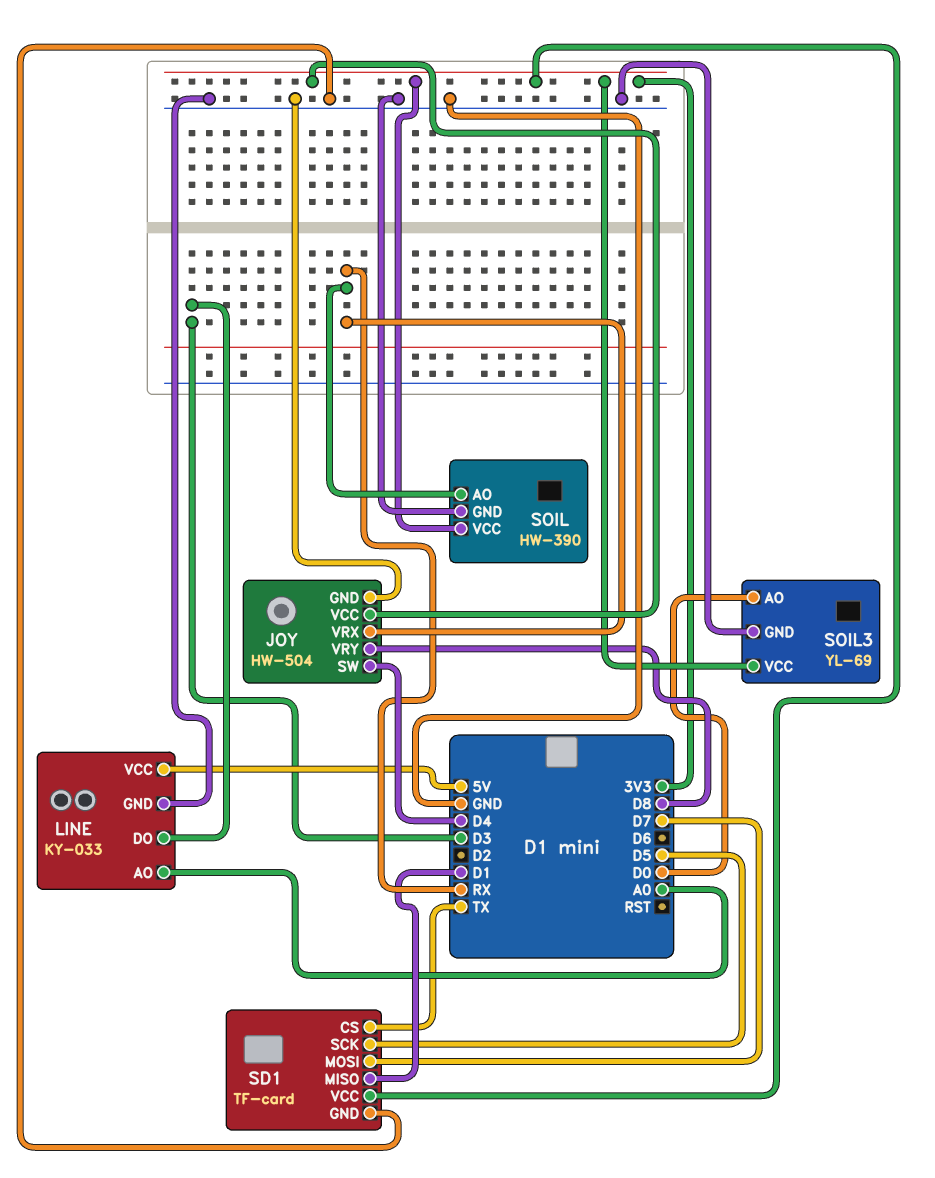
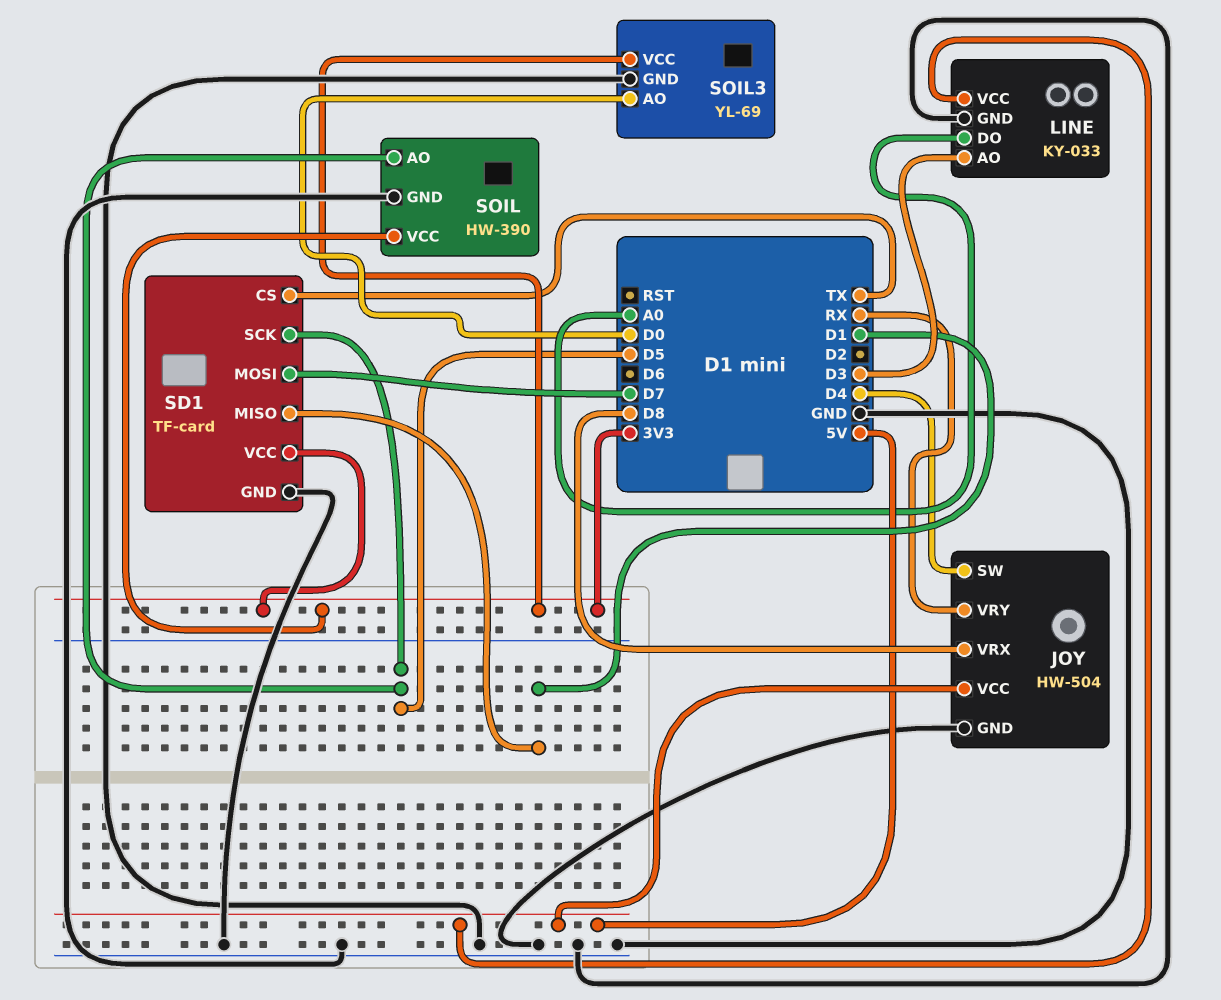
JOY pin VCC: 3V3 -> 5V
JOY pin VRX: RX -> D8
JOY pin VRY: D8 -> RX
LINE pin AO: A0 -> D3
LINE pin DO: D3 -> A0
SOIL pin AO: RX -> D5

